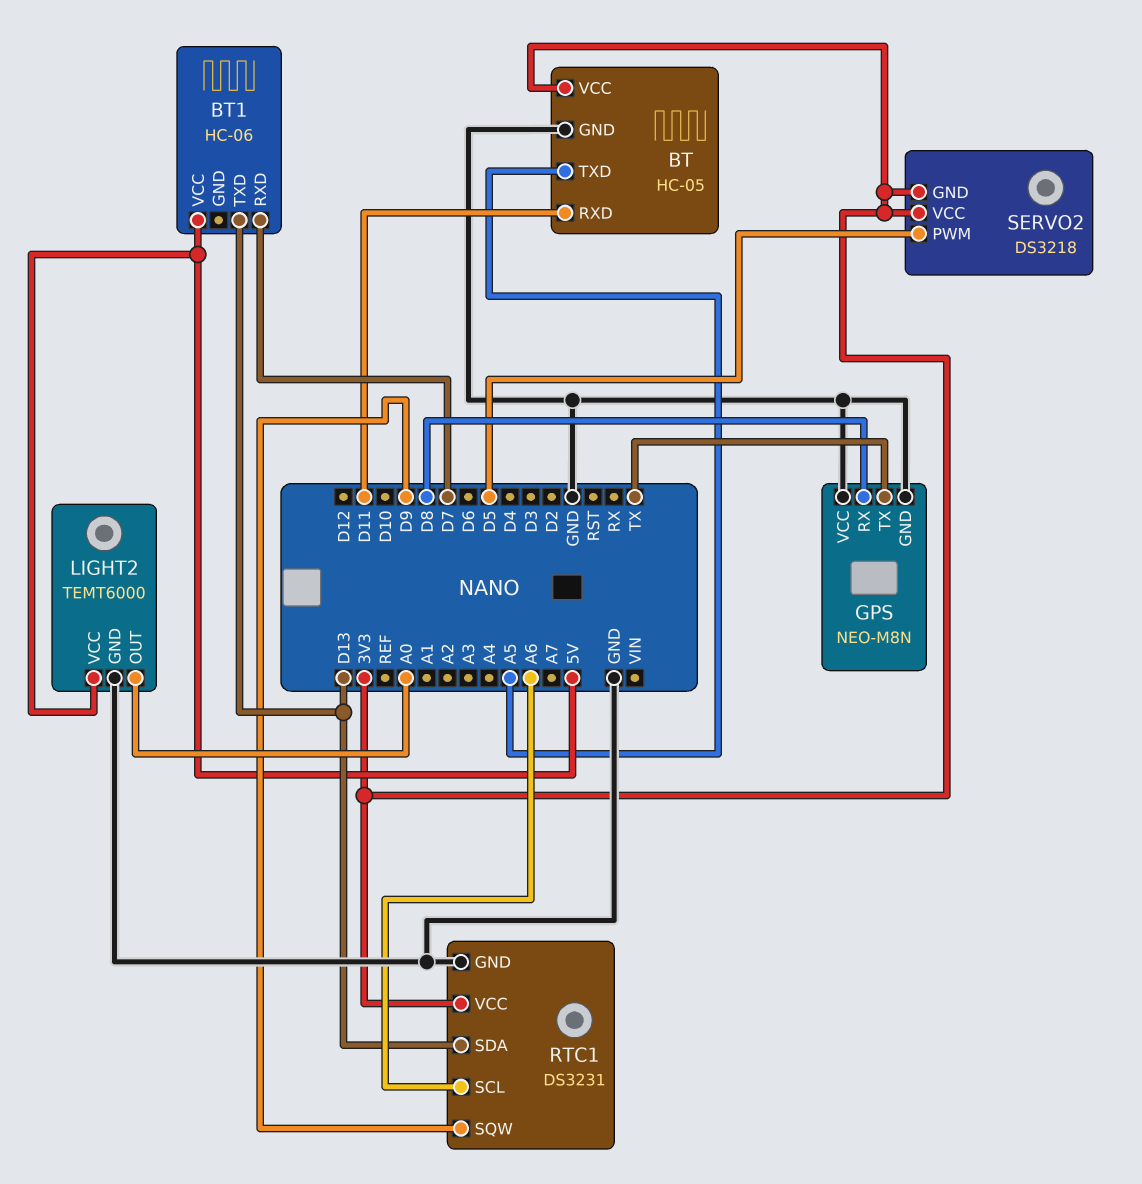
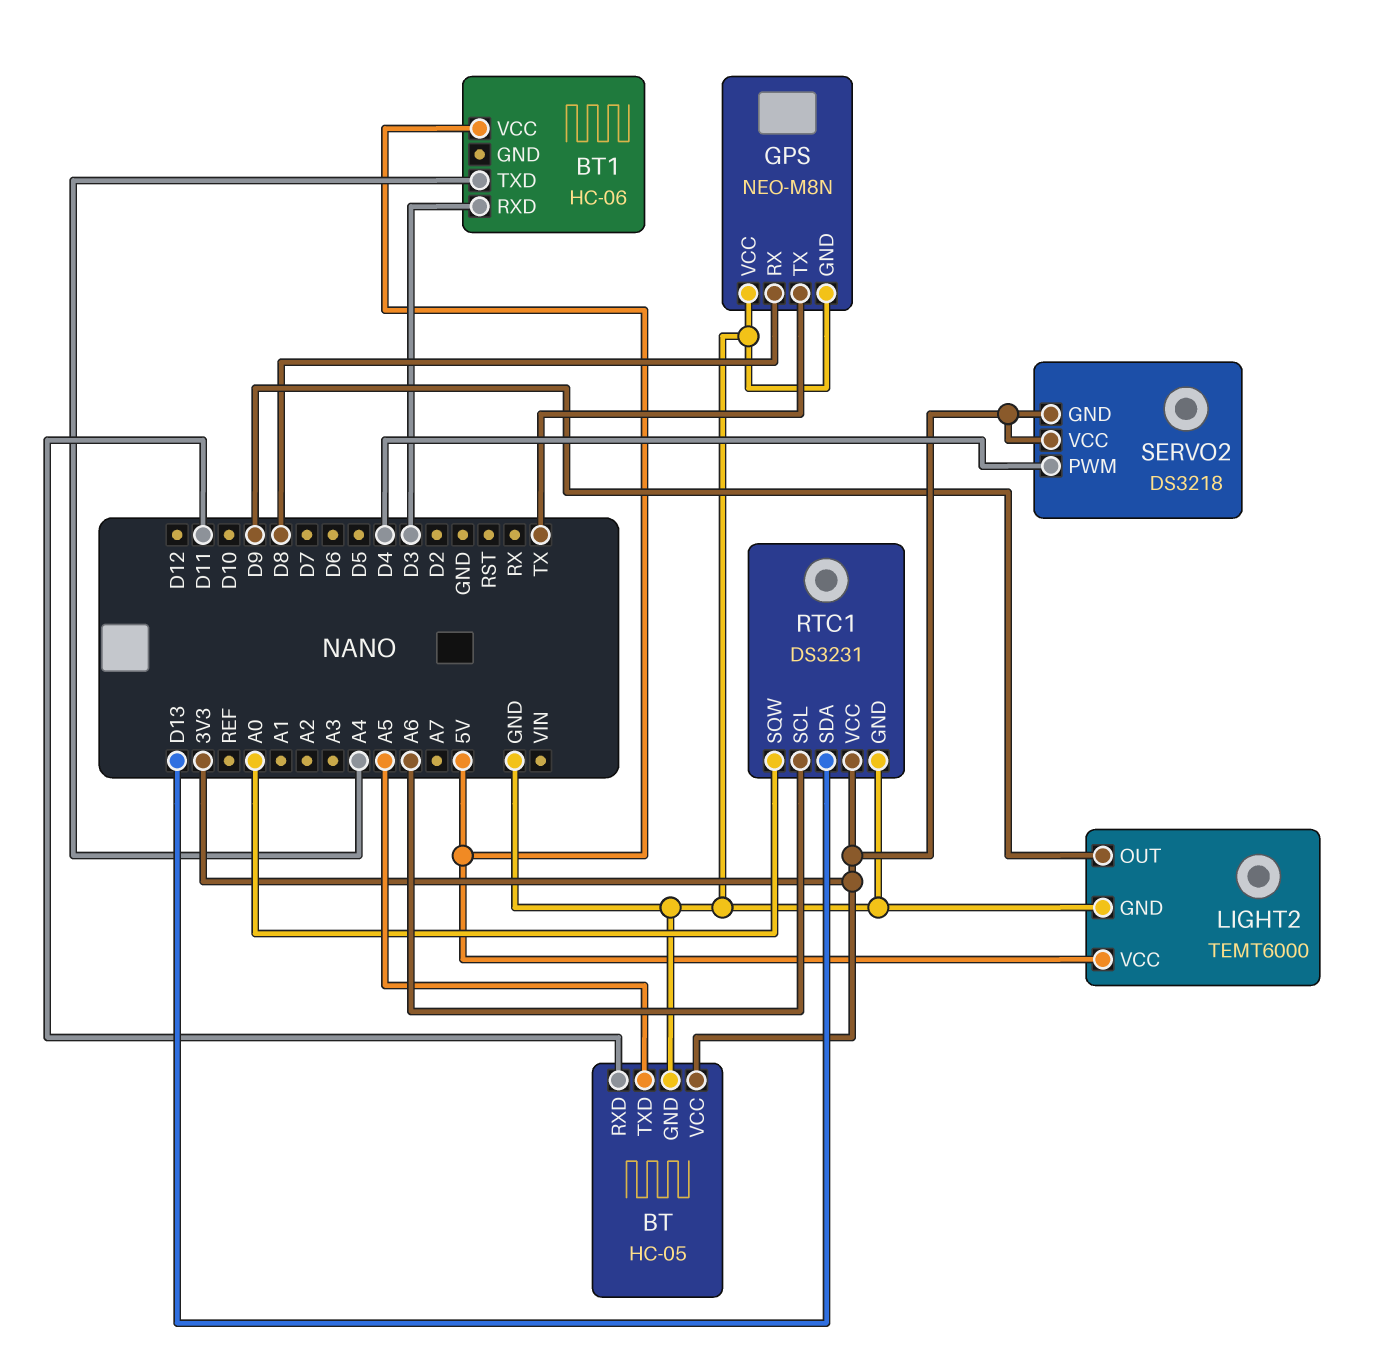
BT1 pin RXD: D7 -> D3
BT1 pin TXD: D13 -> A4
LIGHT2 pin OUT: A0 -> D9
RTC1 pin SQW: D9 -> A0
SERVO2 pin PWM: D5 -> D4

